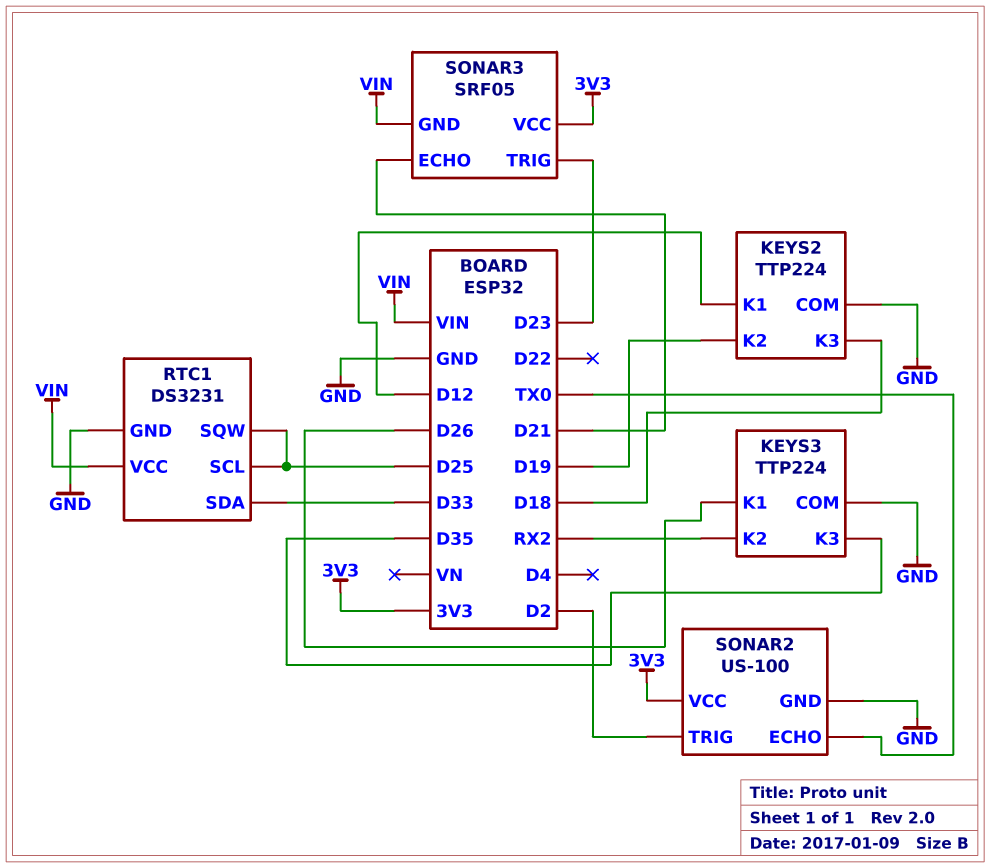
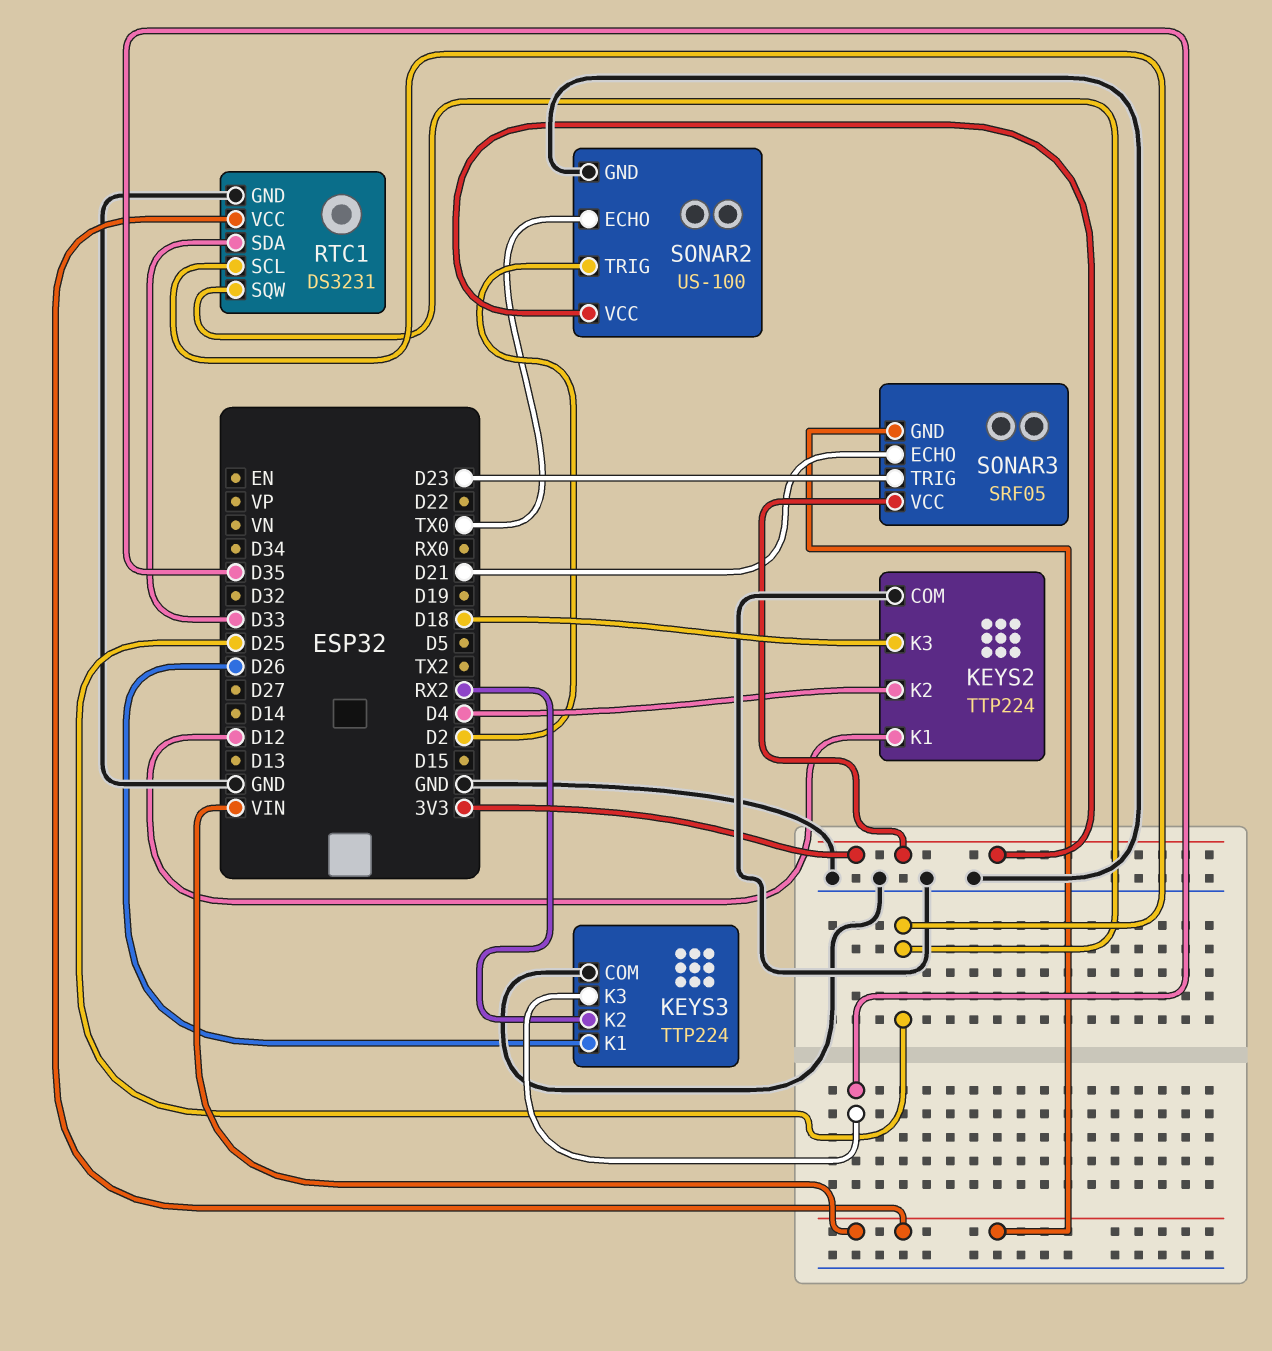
KEYS2 pin K2: D19 -> D4

